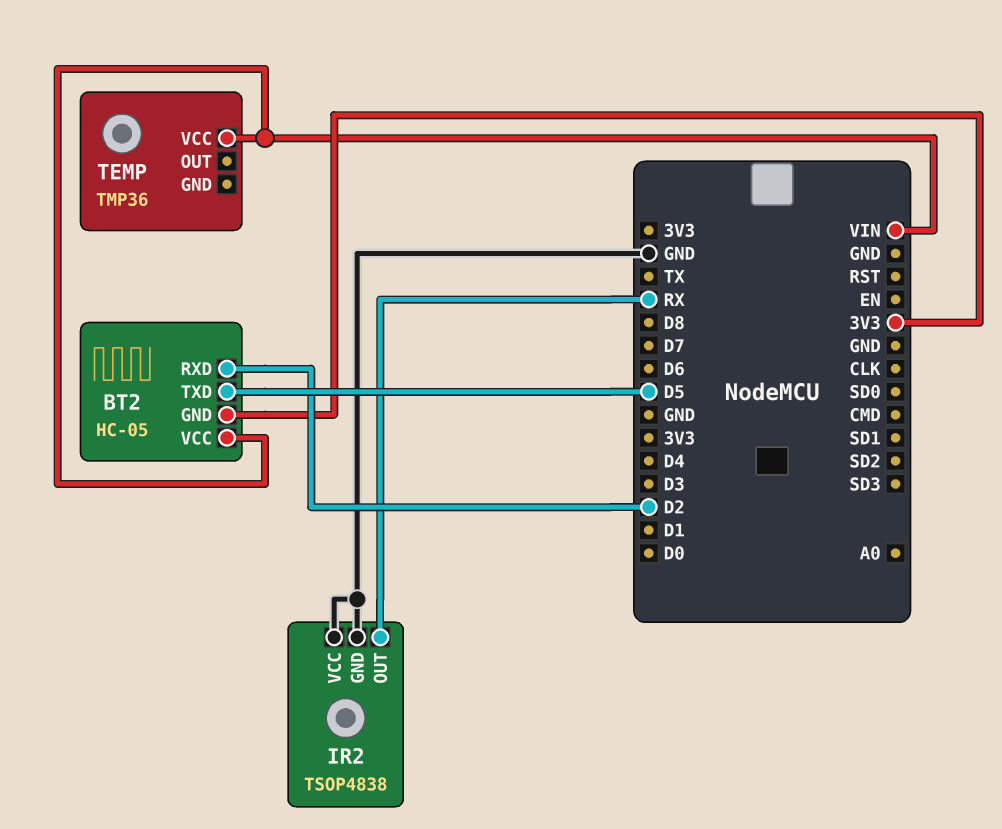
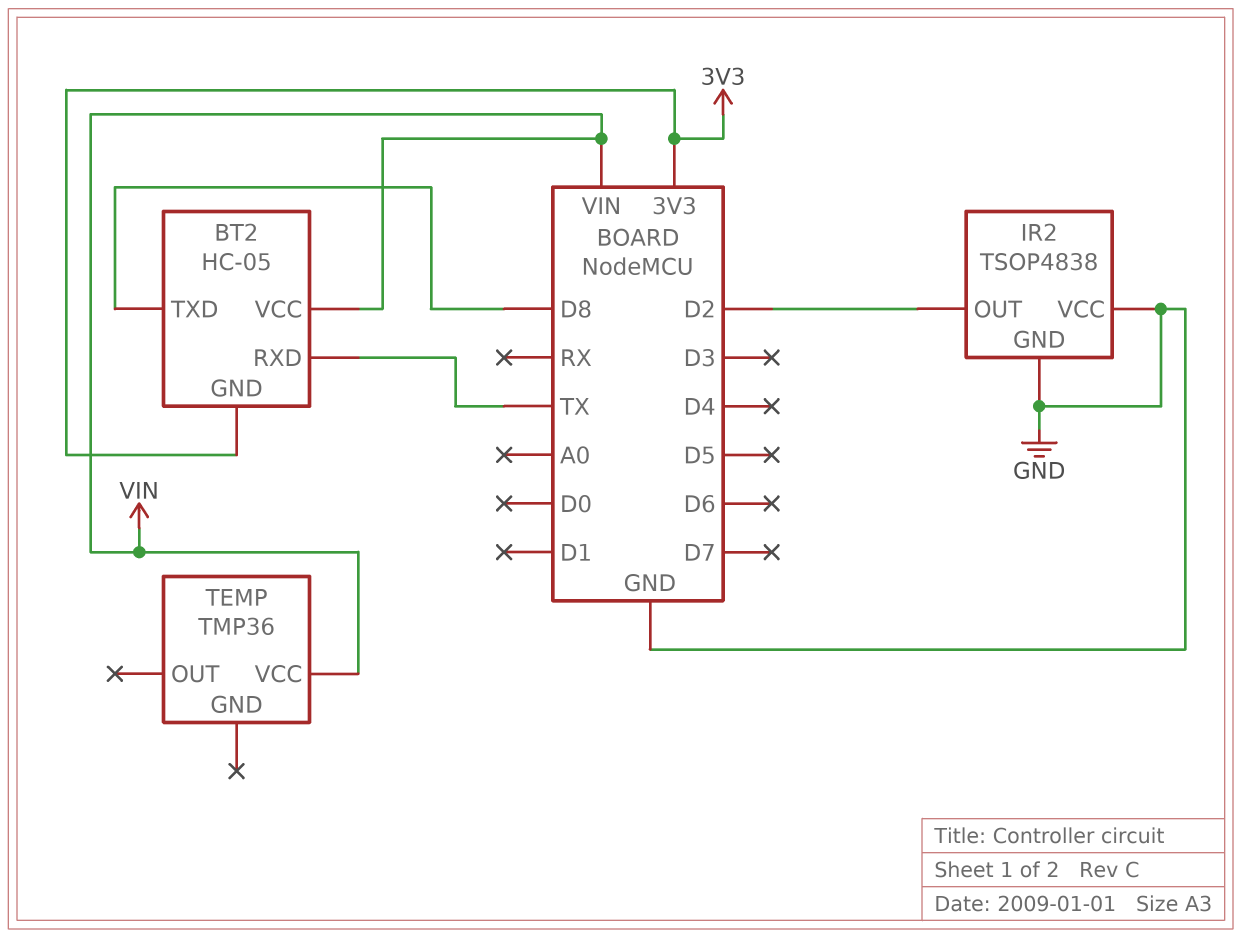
BT2 pin RXD: D2 -> TX
BT2 pin TXD: D5 -> D8
IR2 pin OUT: RX -> D2

